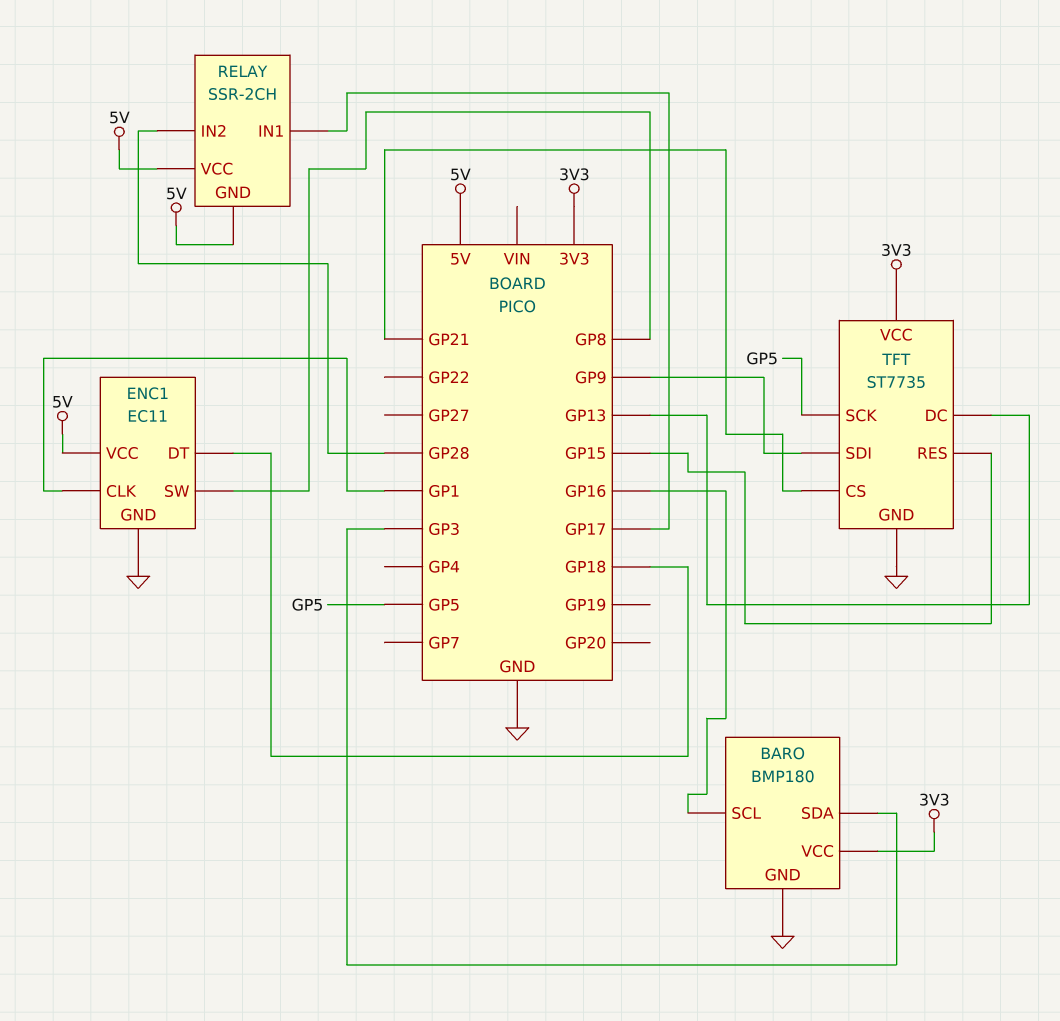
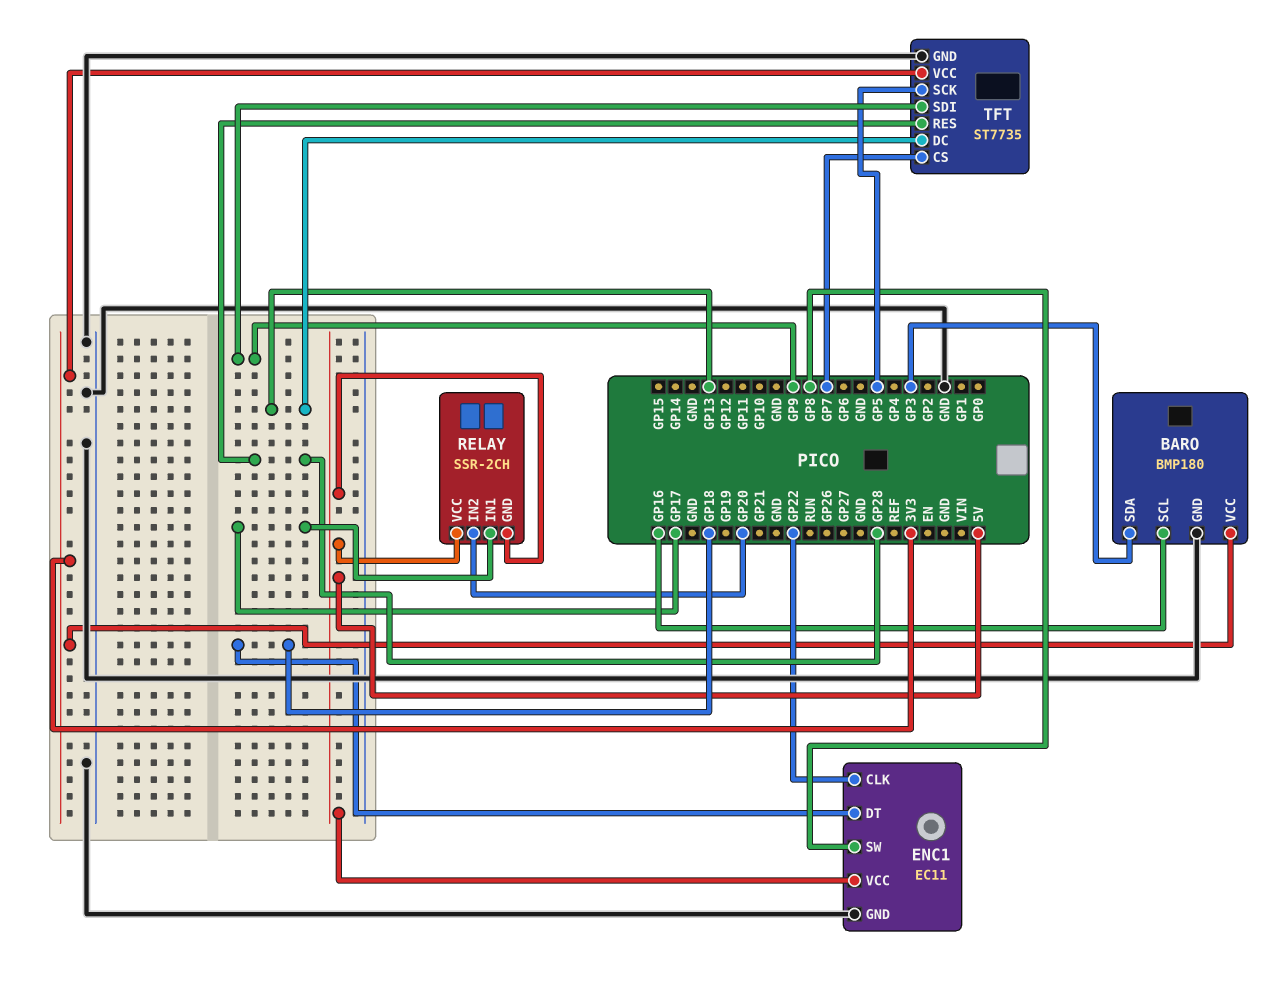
ENC1 pin CLK: GP1 -> GP22
RELAY pin IN2: GP28 -> GP20
TFT pin CS: GP21 -> GP7
TFT pin RES: GP15 -> GP28

